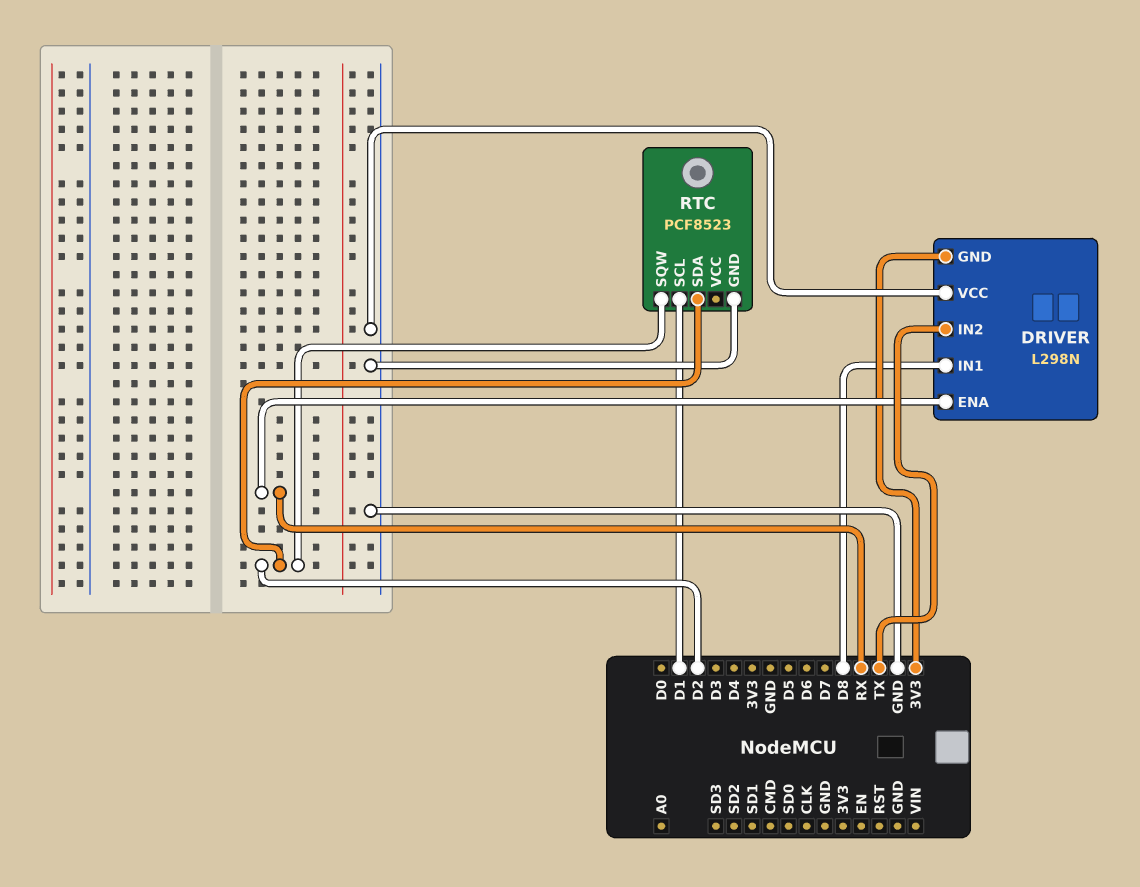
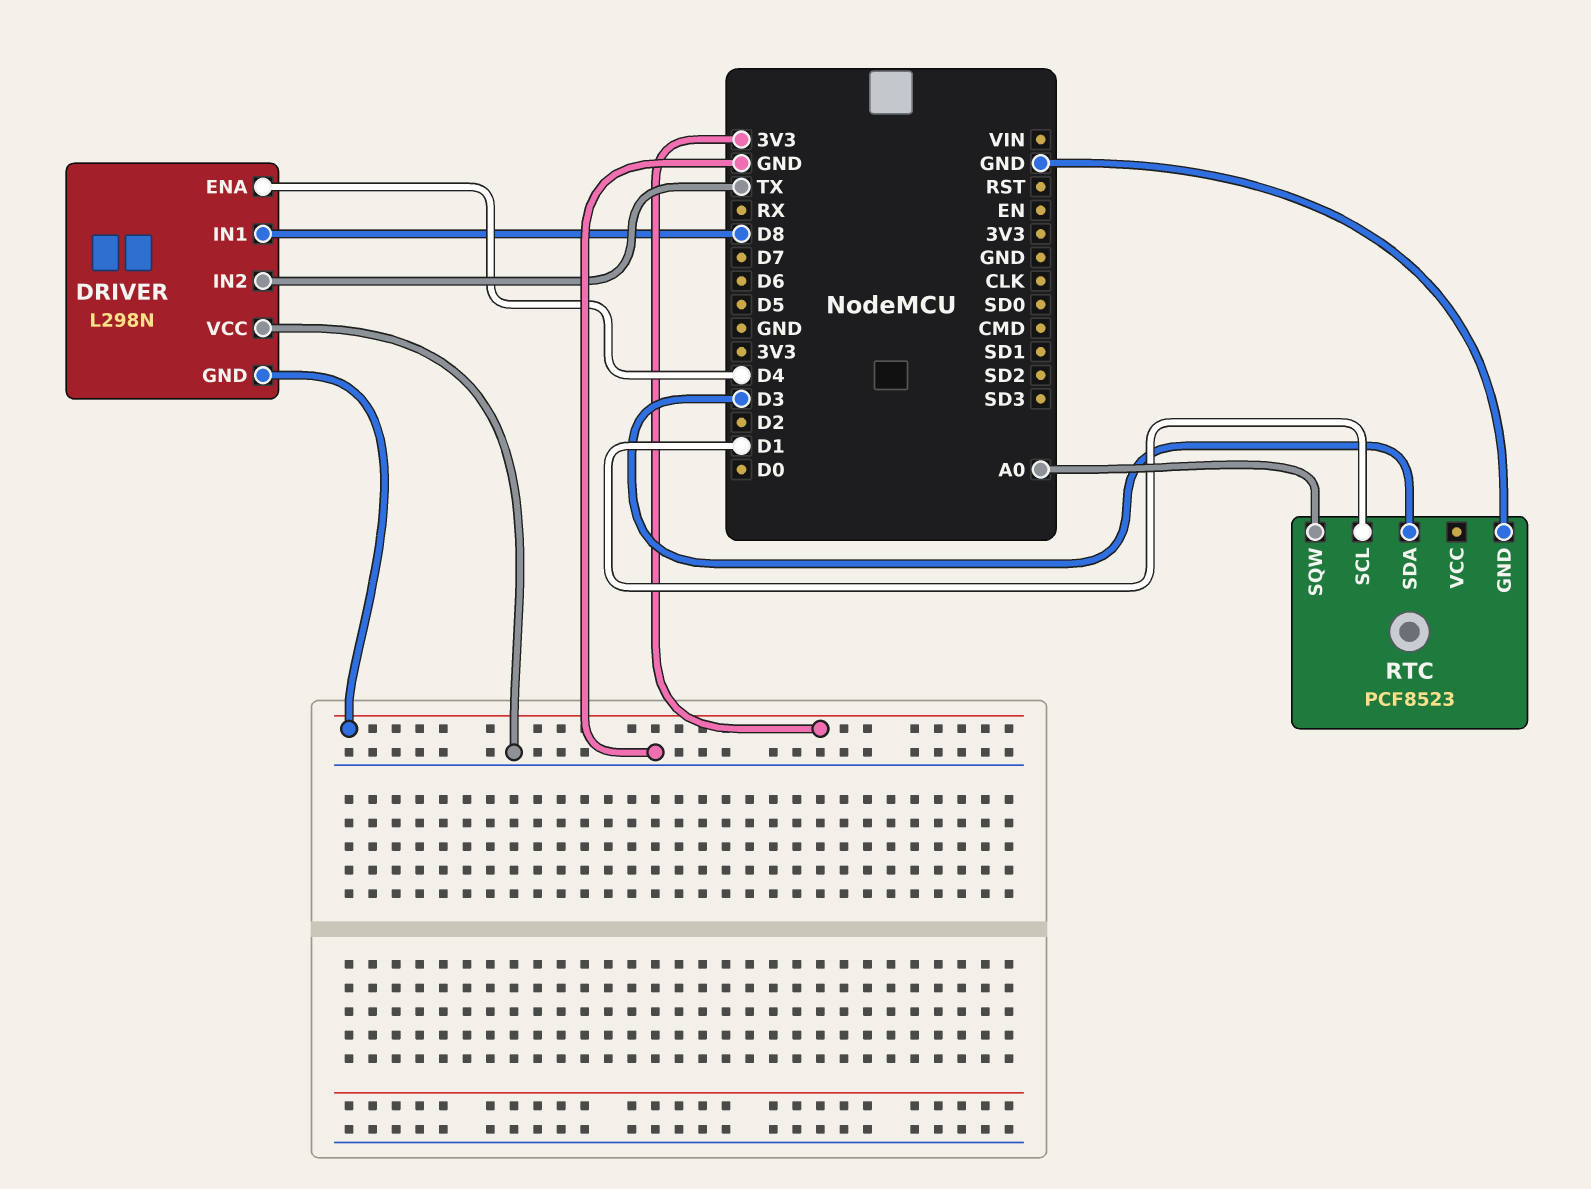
DRIVER pin ENA: RX -> D4
RTC pin SDA: D2 -> D3
RTC pin SQW: D2 -> A0

